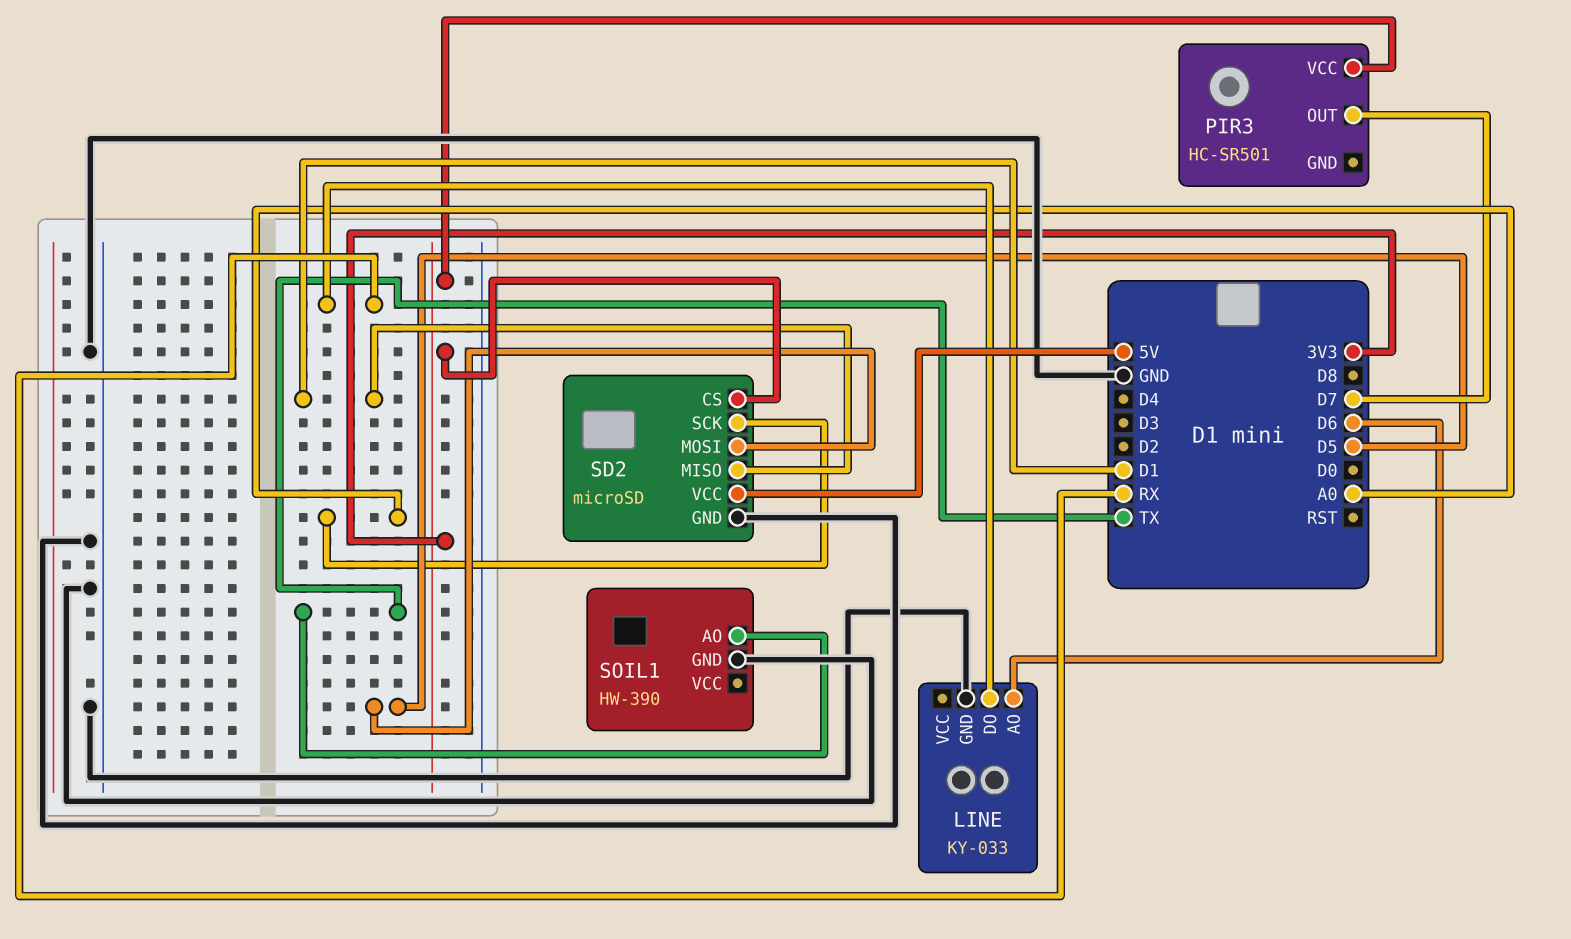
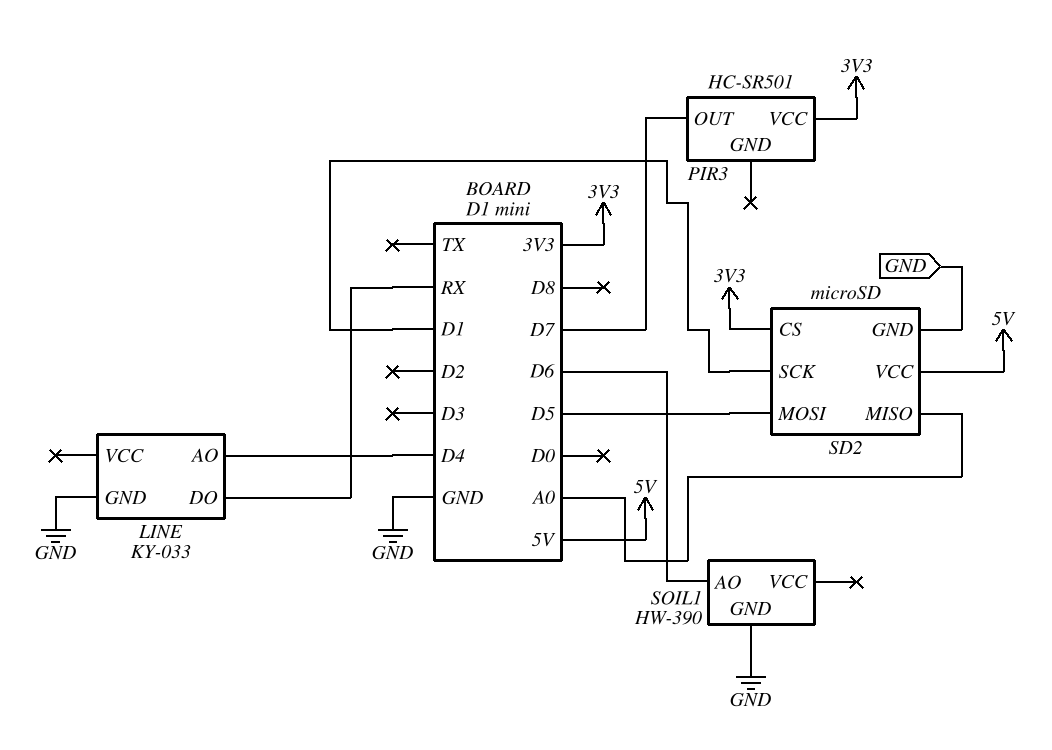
LINE pin AO: D6 -> D4
SD2 pin MISO: D1 -> A0
SD2 pin SCK: A0 -> D1
SOIL1 pin AO: TX -> D6

